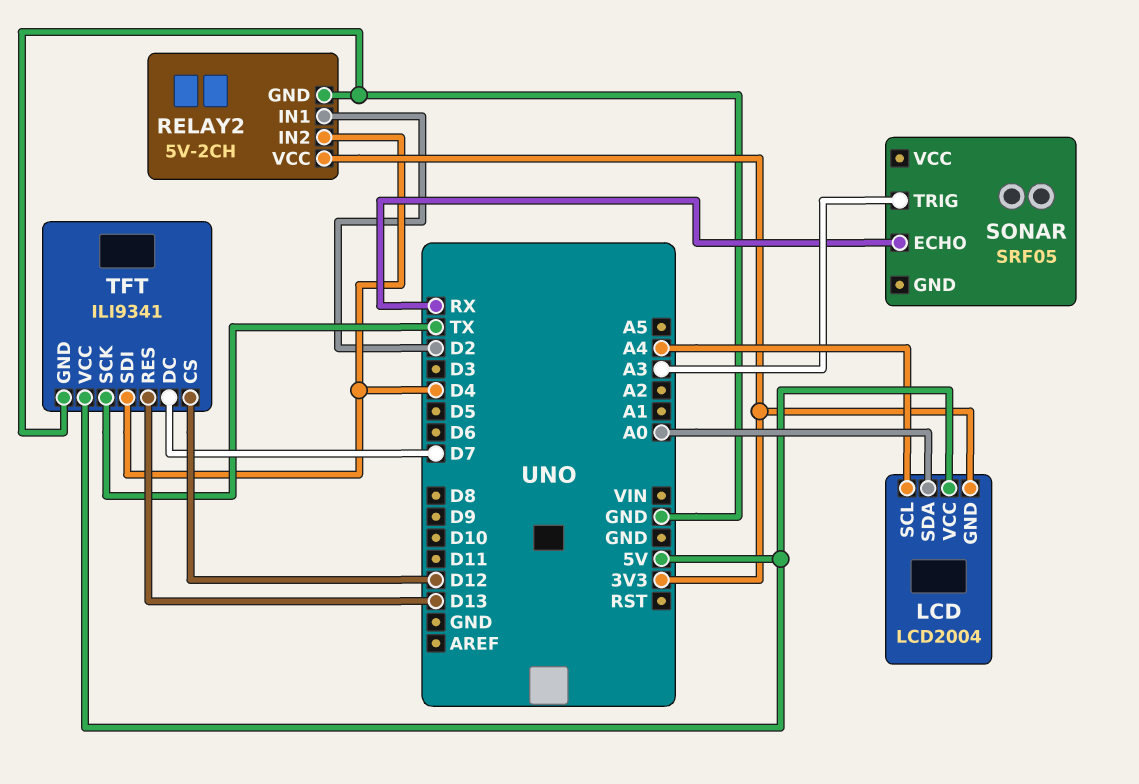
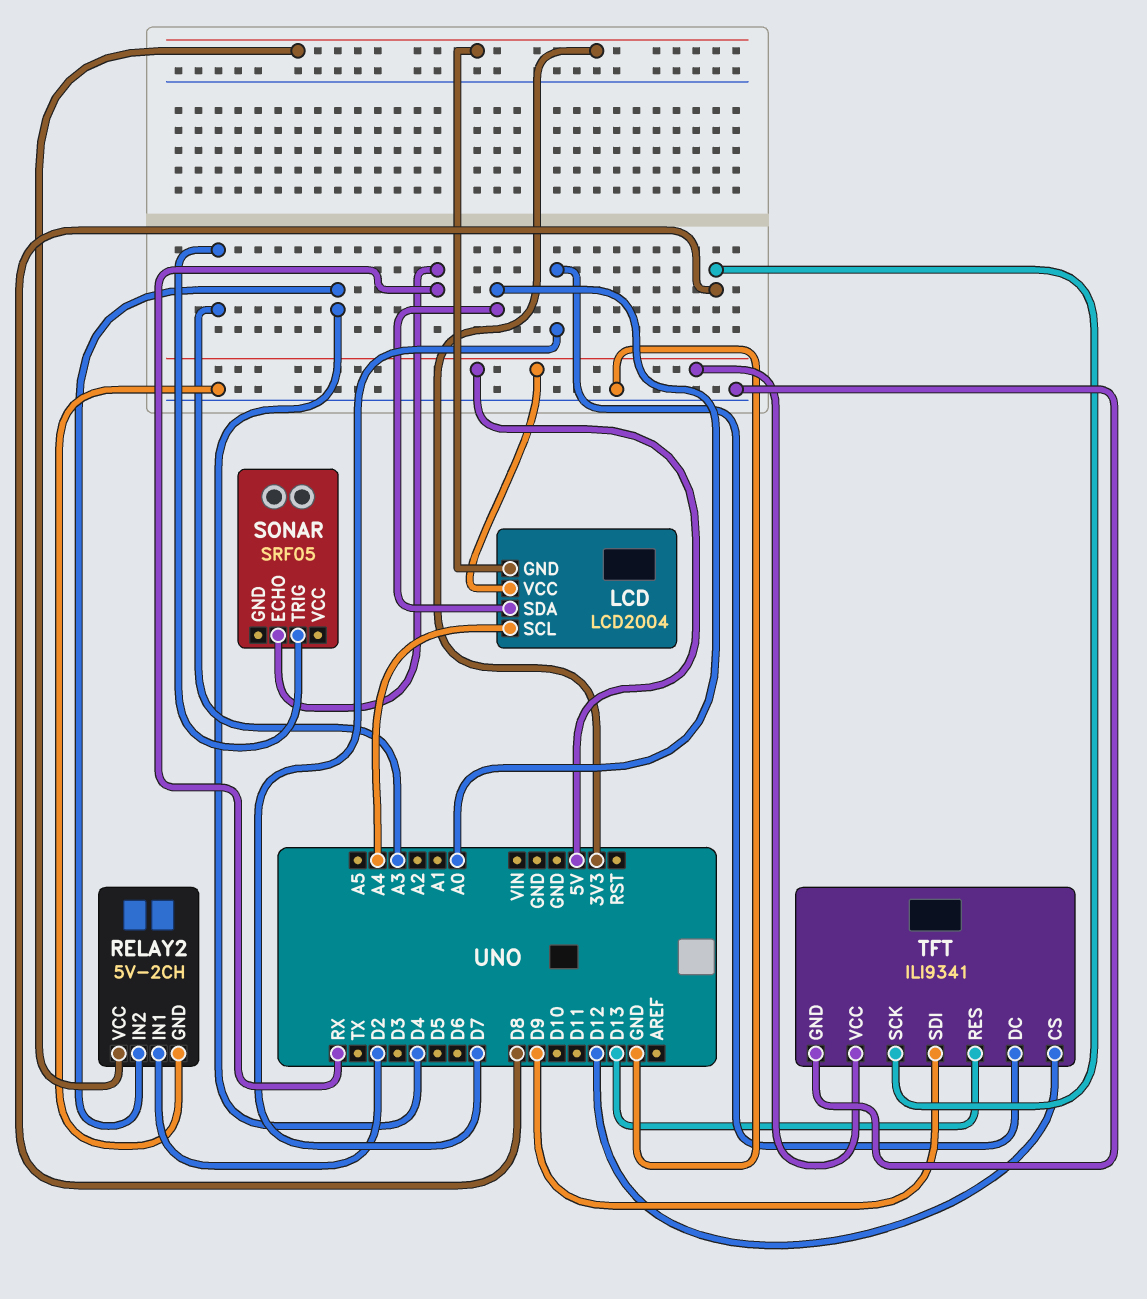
TFT pin SCK: TX -> D8
TFT pin SDI: D4 -> D9

